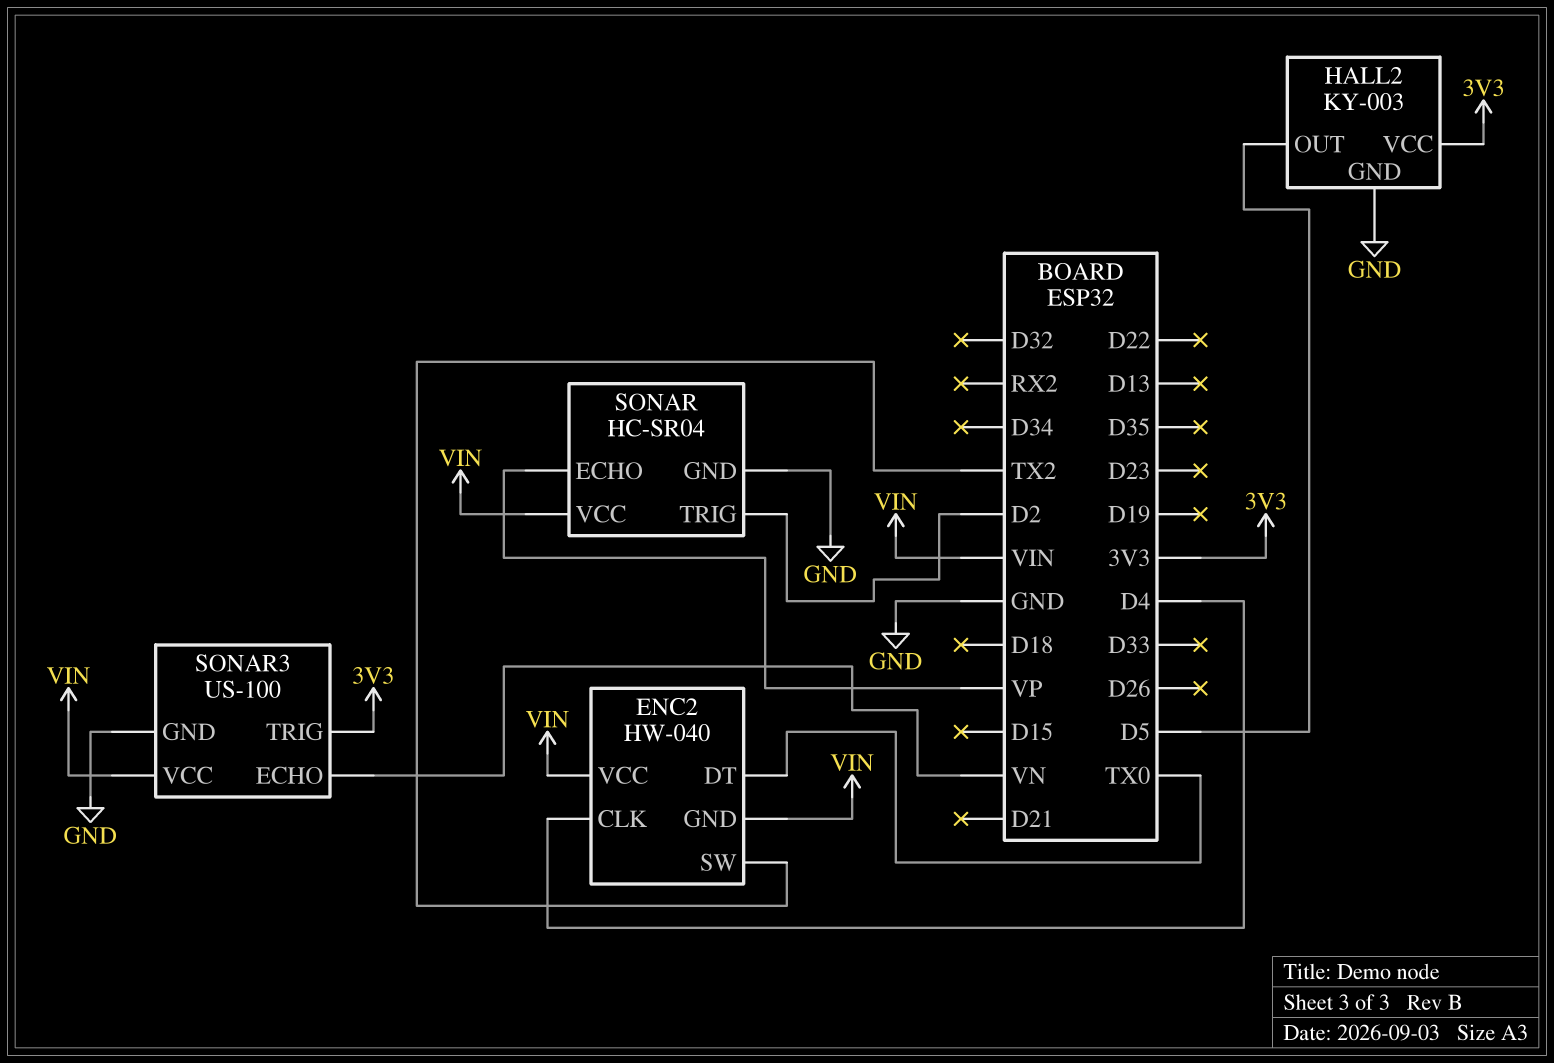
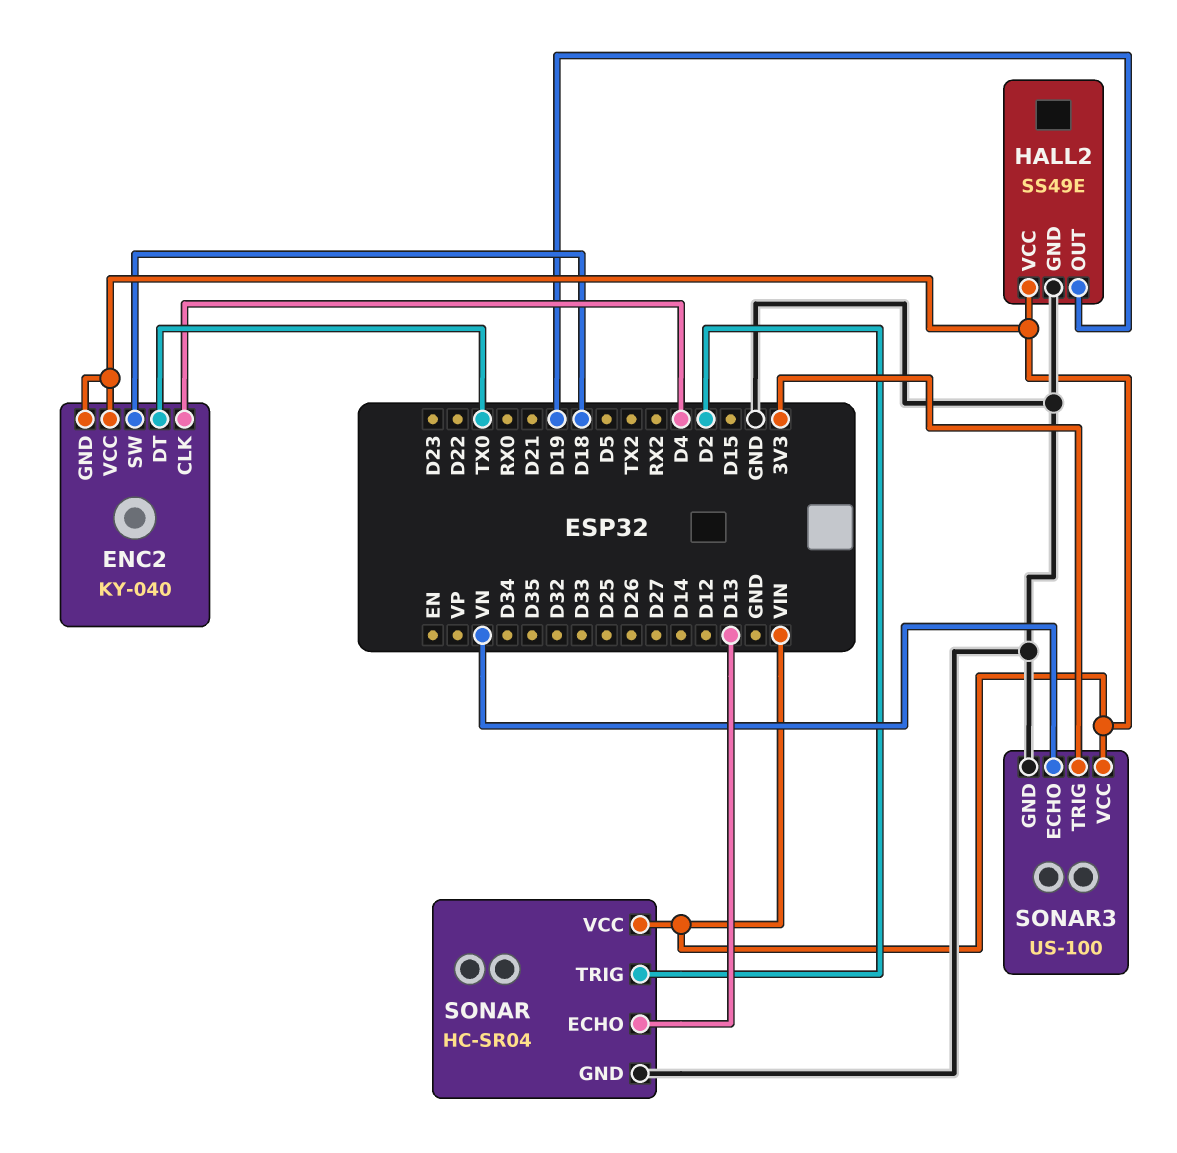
ENC2: HW-040 -> KY-040
ENC2 pin SW: TX2 -> D18
HALL2: KY-003 -> SS49E
HALL2 pin OUT: D5 -> D19
HALL2 pin VCC: 3V3 -> VIN
SONAR pin ECHO: VP -> D13

